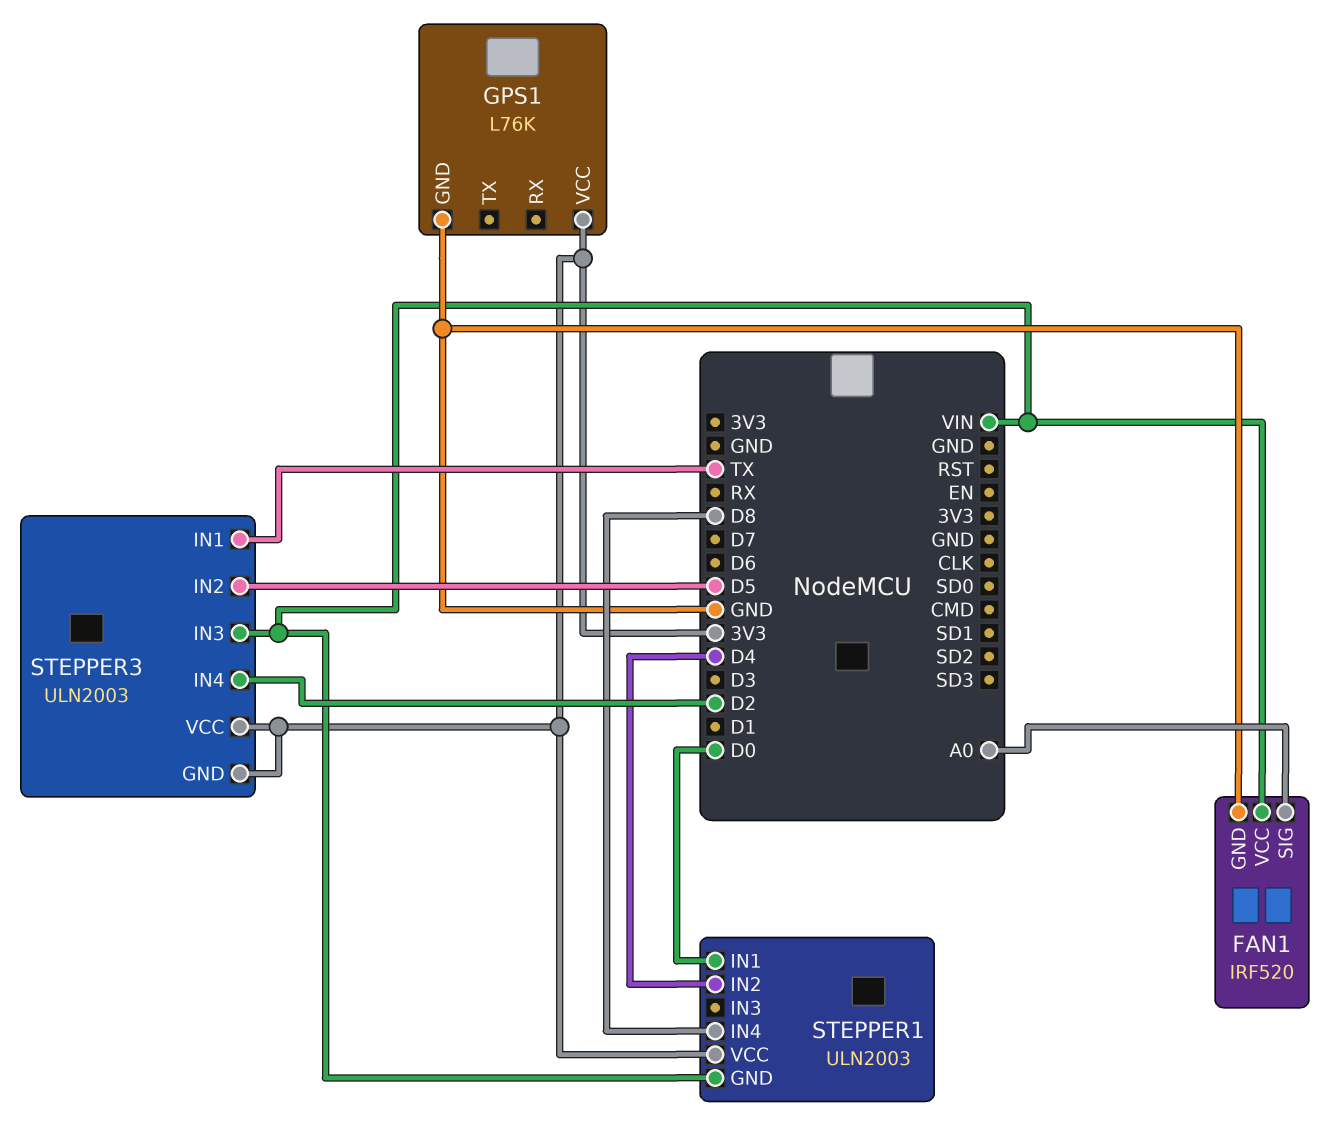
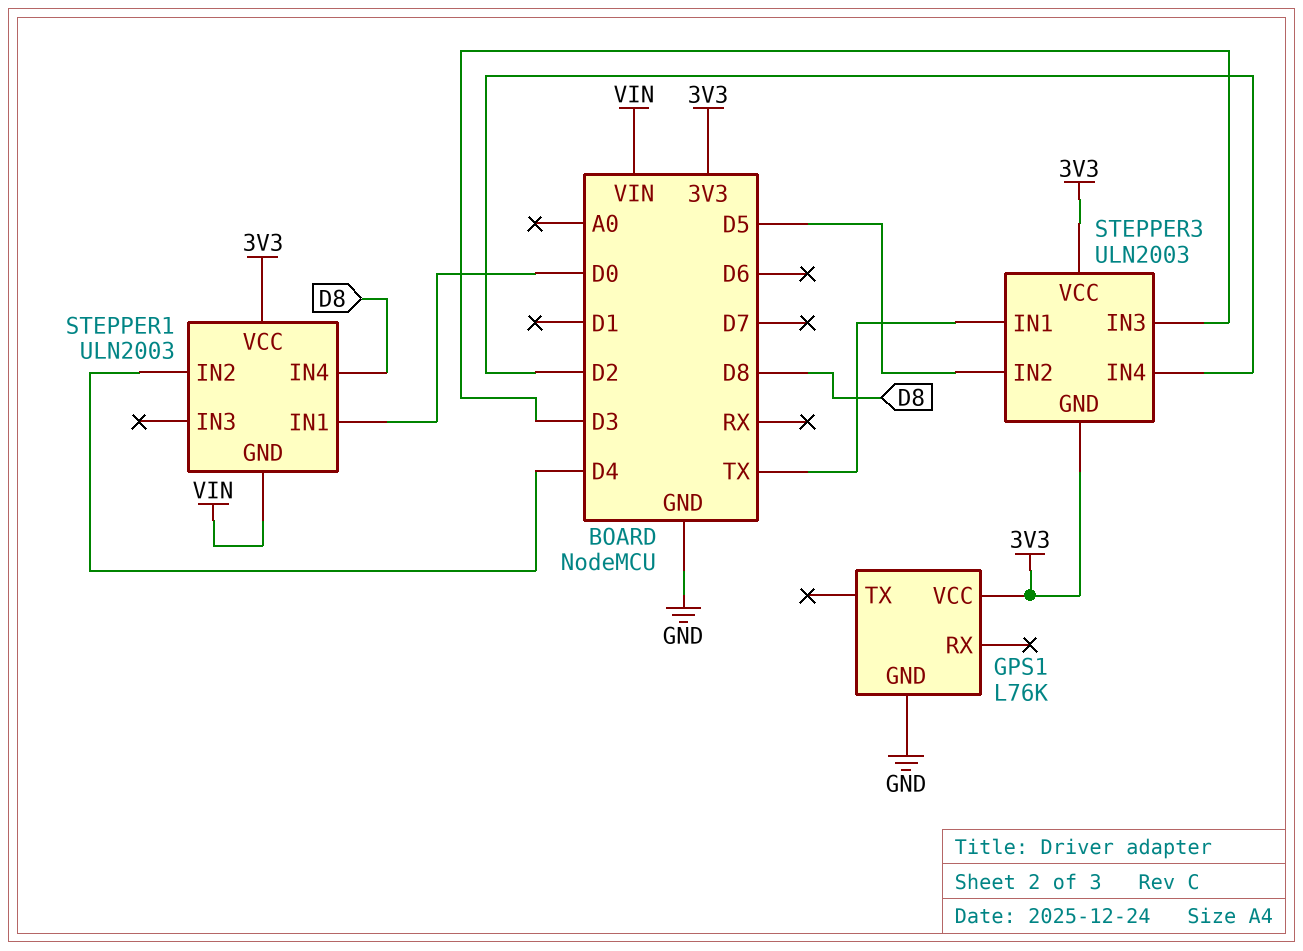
FAN1: IRF520 -> none
FAN1 pin GND: GND -> none
FAN1 pin SIG: A0 -> none
FAN1 pin VCC: VIN -> none
STEPPER3 pin IN3: VIN -> D3

